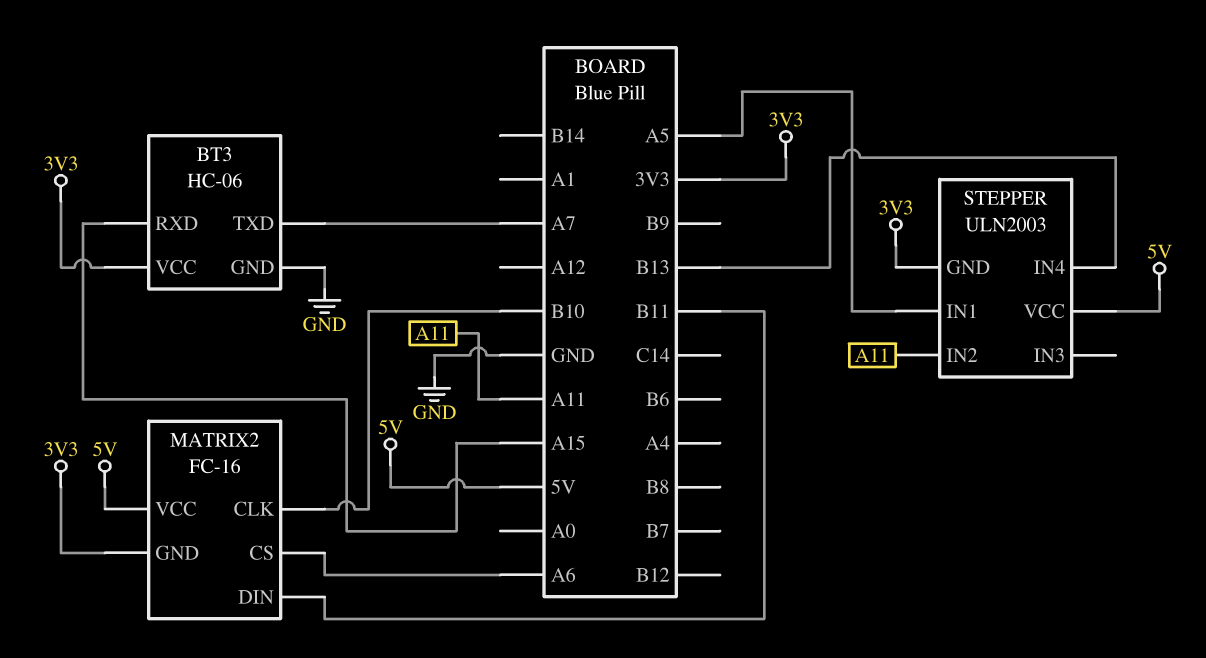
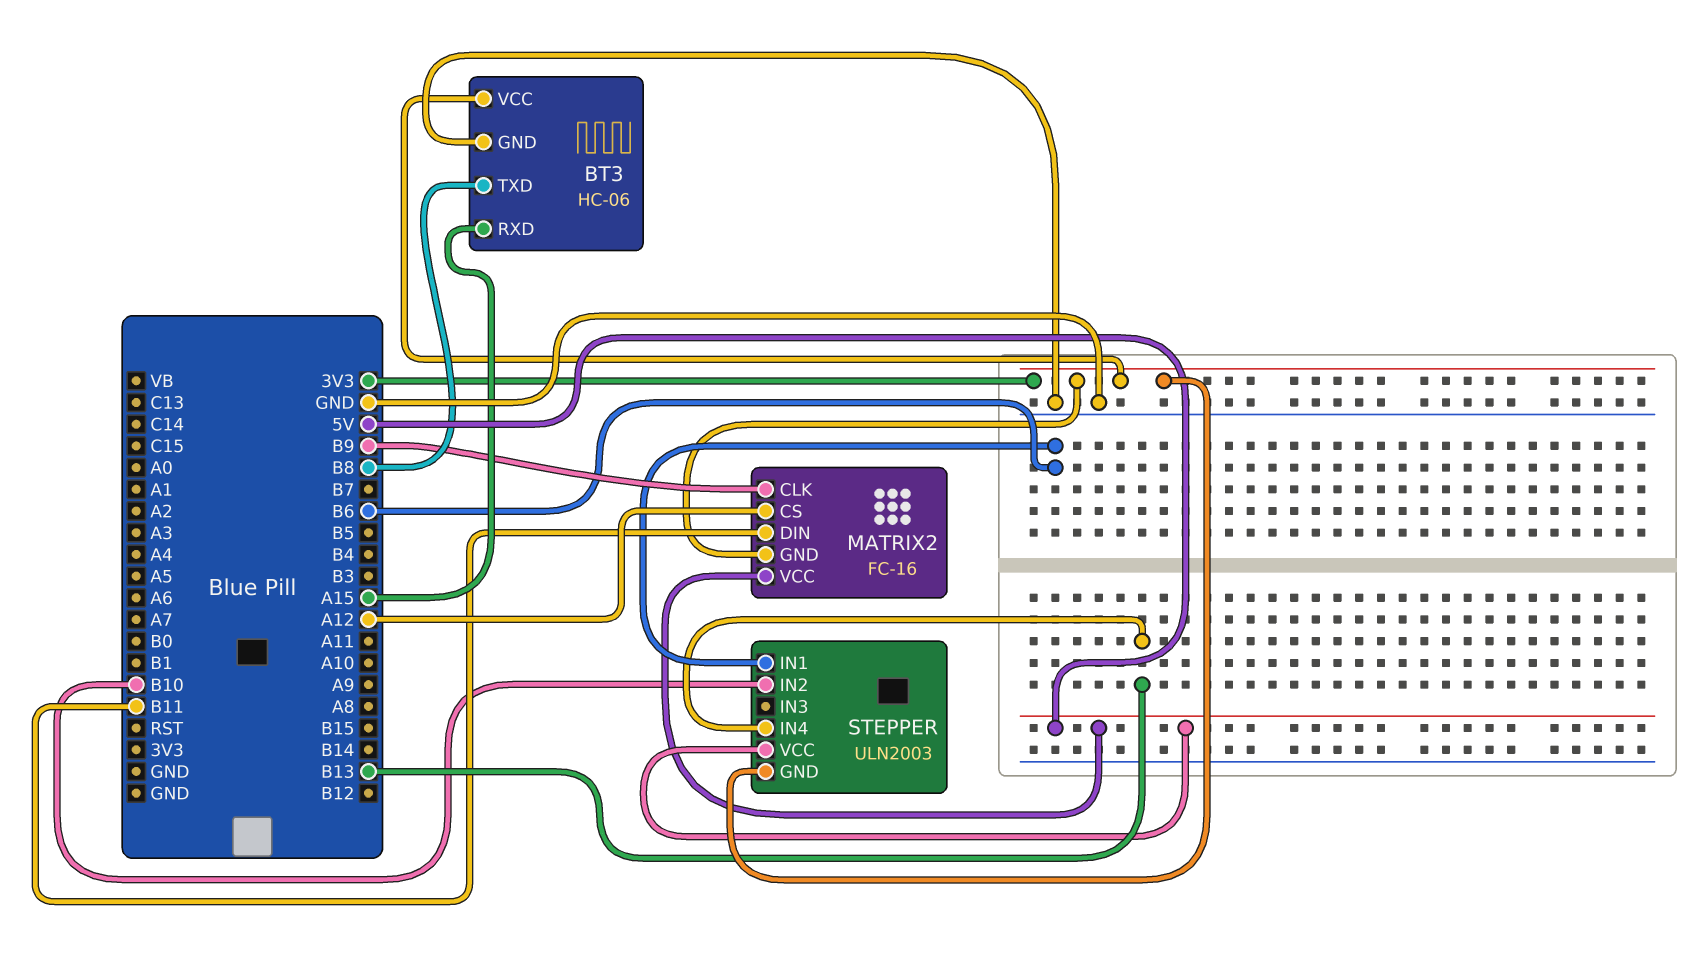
BT3 pin TXD: A7 -> B8
MATRIX2 pin CLK: B10 -> B9
MATRIX2 pin CS: A6 -> A12
STEPPER pin IN1: A5 -> B6
STEPPER pin IN2: A11 -> B10

